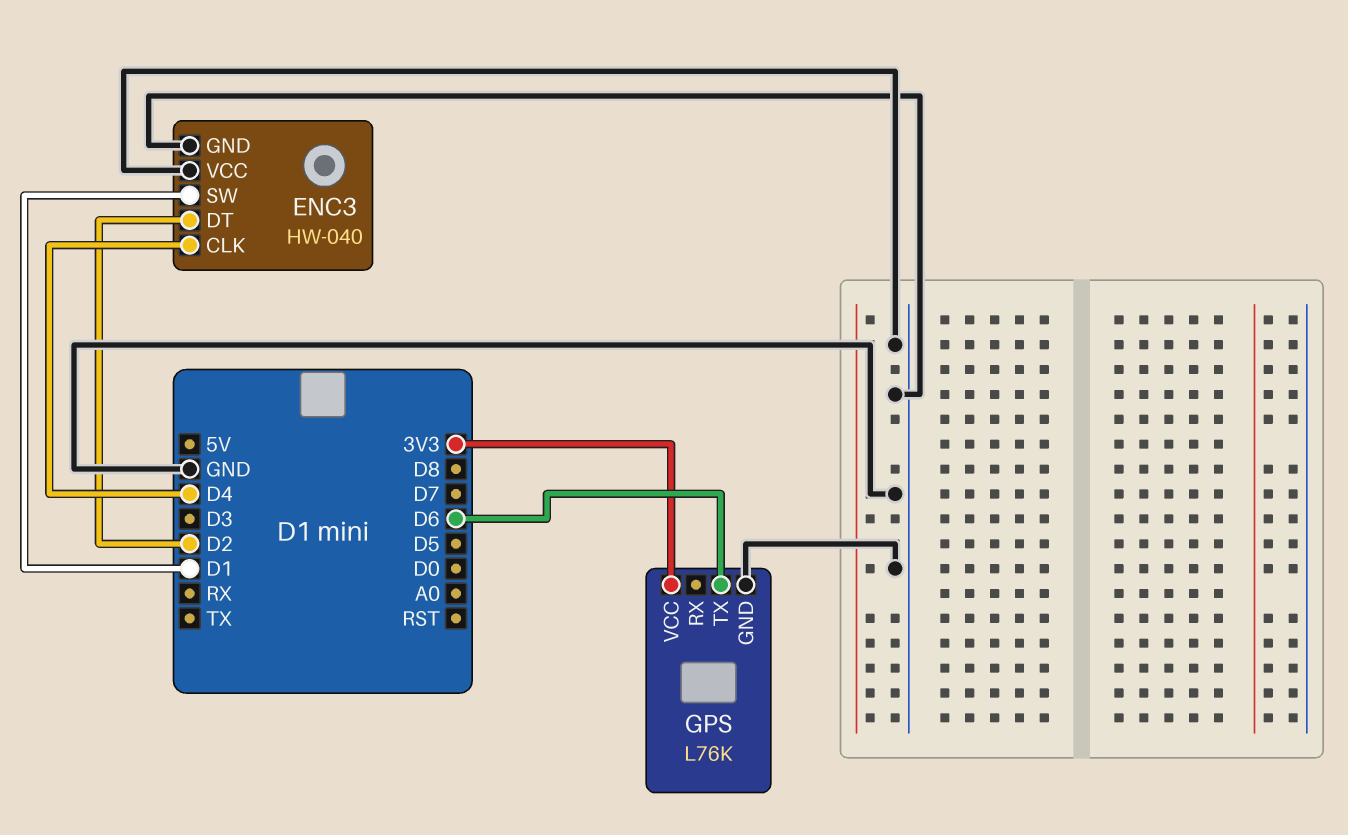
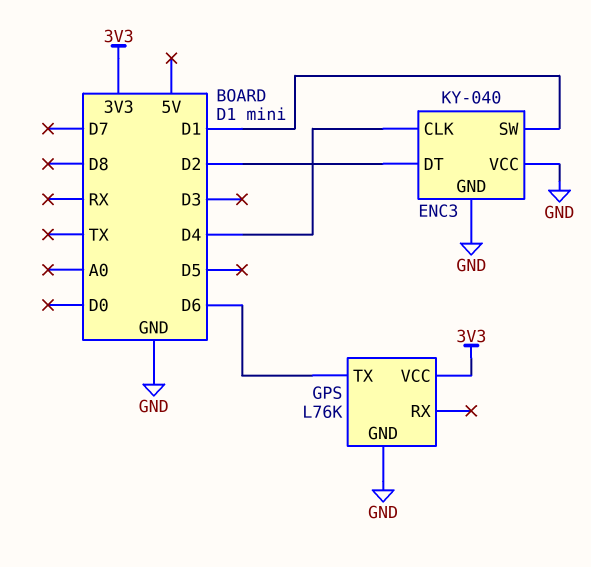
ENC3: HW-040 -> KY-040

